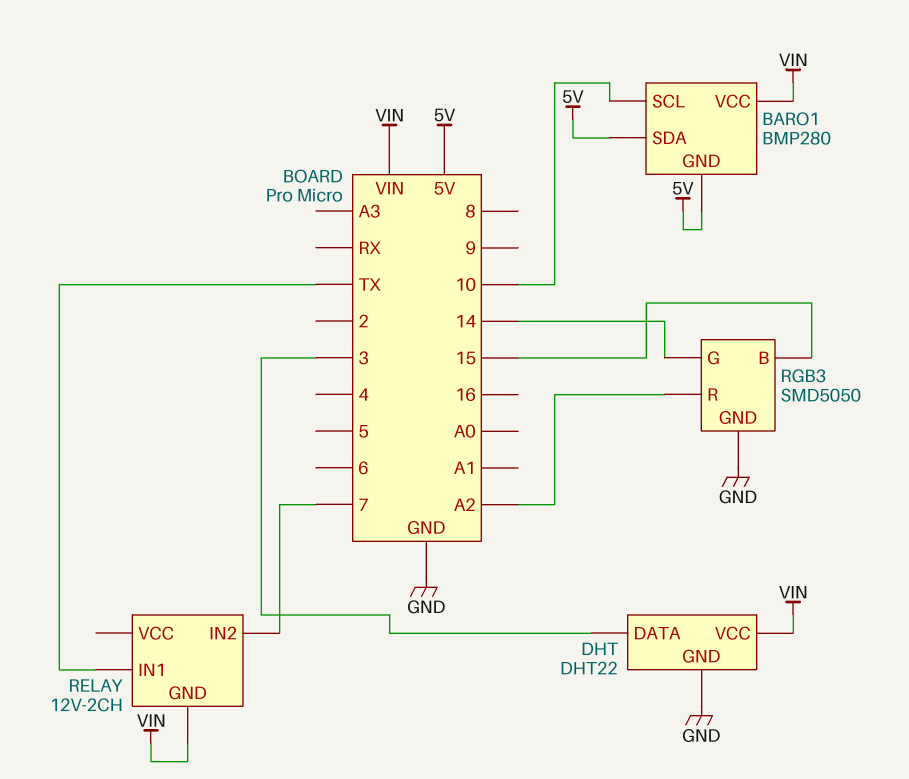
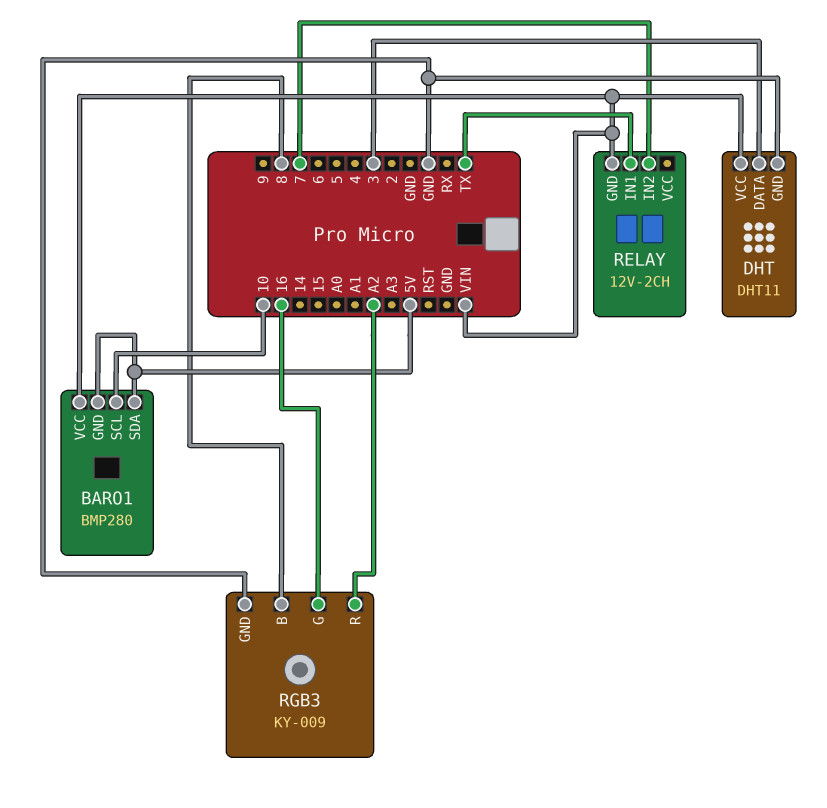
DHT: DHT22 -> DHT11
RGB3: SMD5050 -> KY-009
RGB3 pin B: 15 -> 8
RGB3 pin G: 14 -> 16

